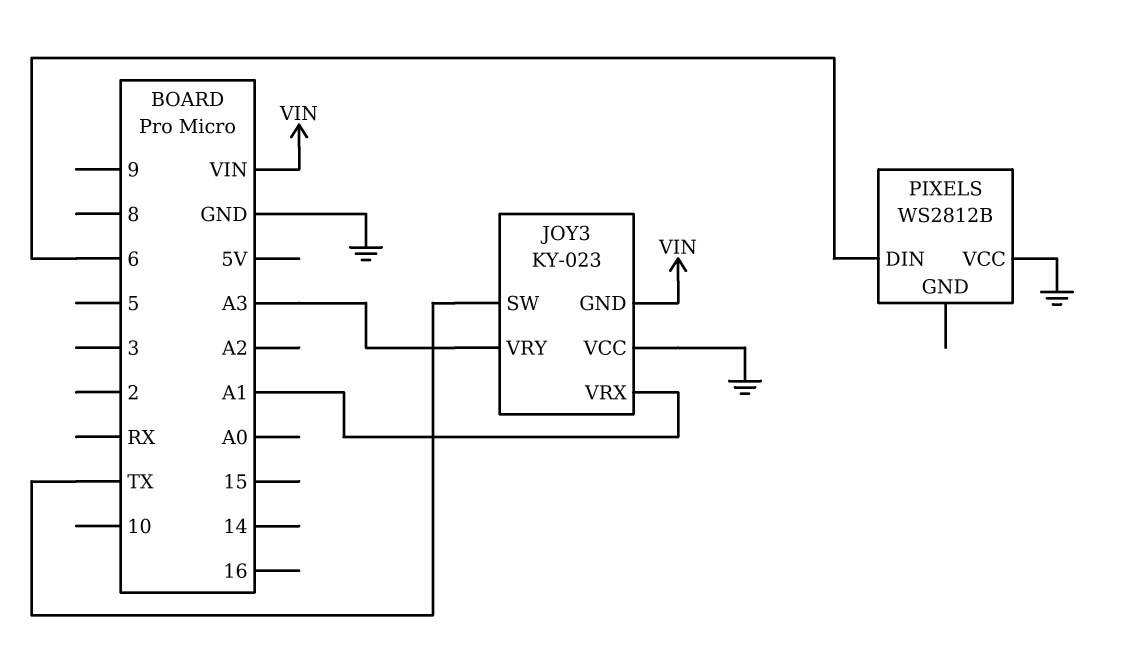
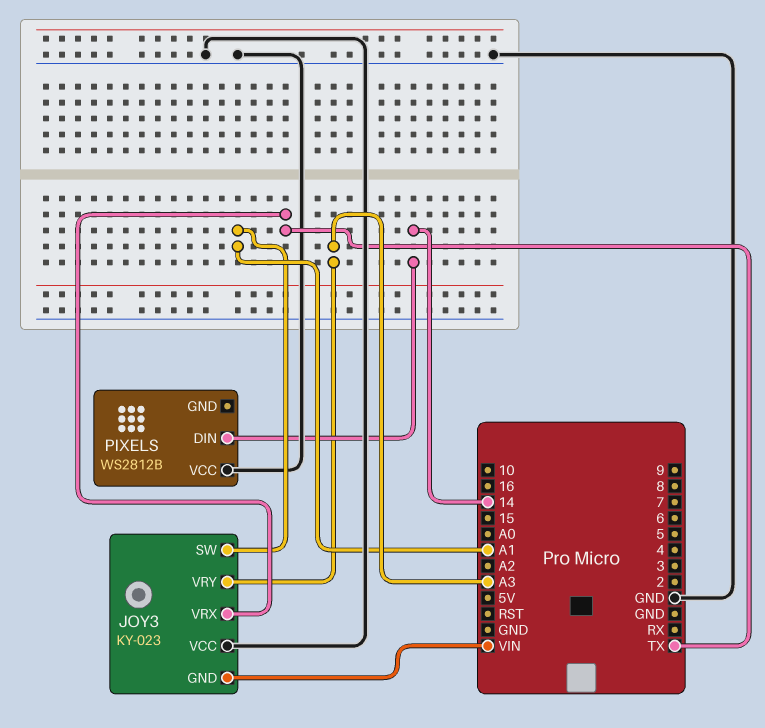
JOY3 pin SW: TX -> A1
JOY3 pin VRX: A1 -> TX
PIXELS pin DIN: 6 -> 14

